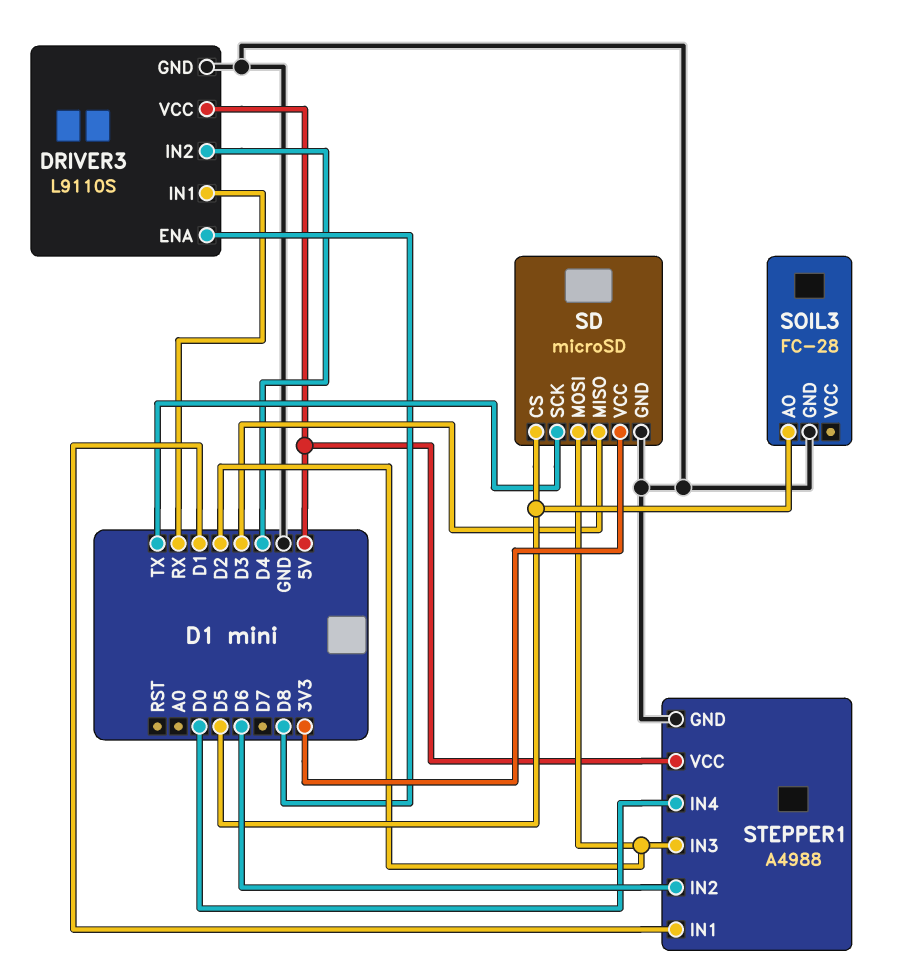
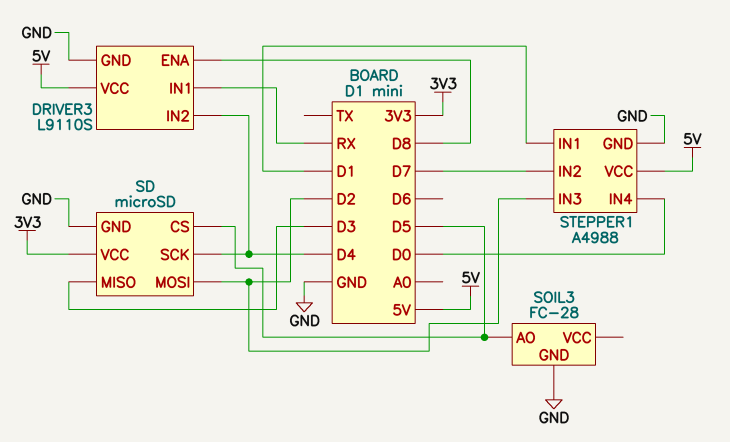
SD pin SCK: TX -> D4
STEPPER1 pin IN2: D6 -> D7

